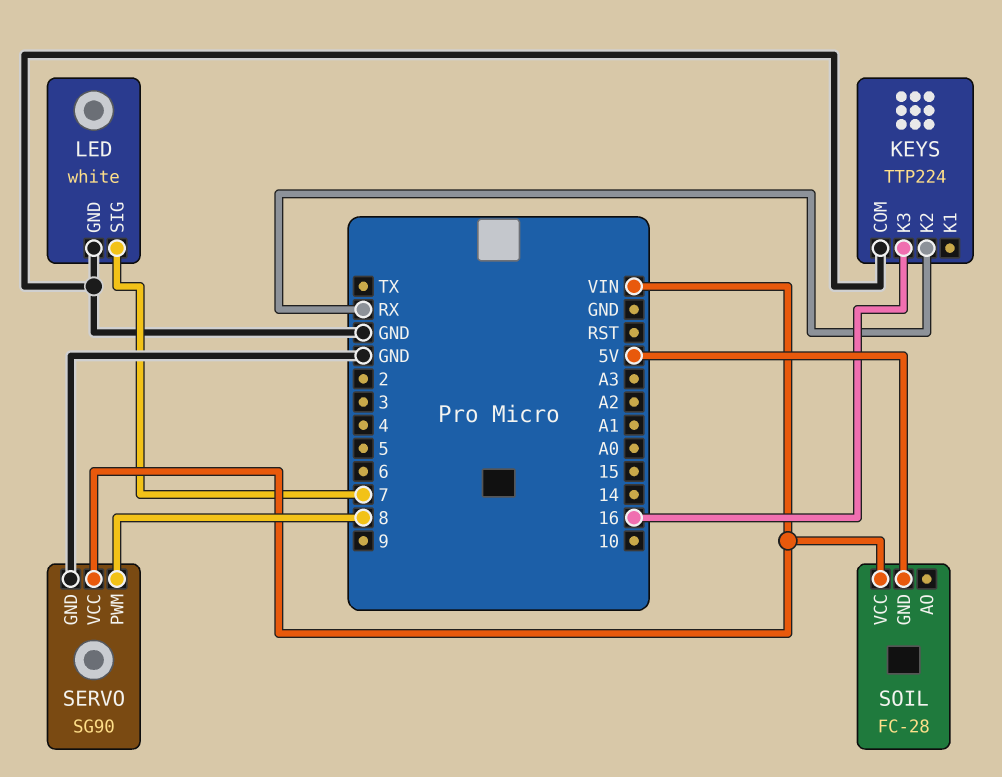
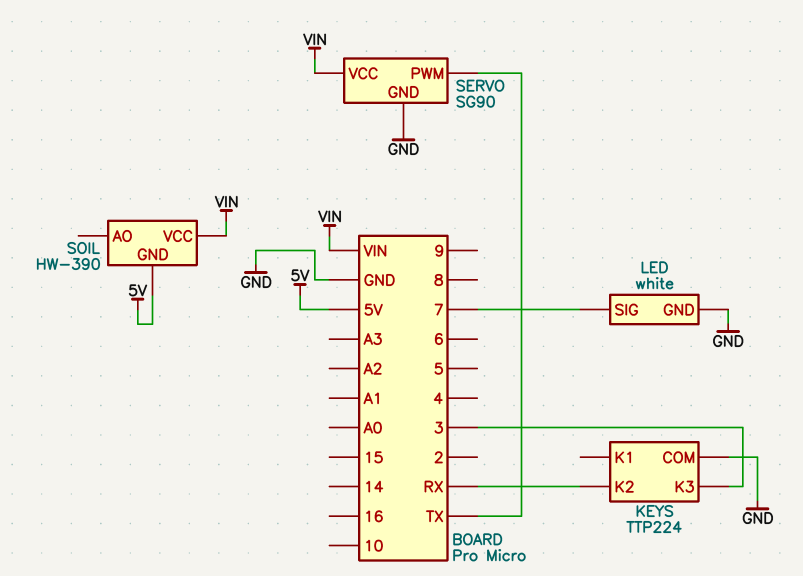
KEYS pin K3: 16 -> 3
SERVO pin PWM: 8 -> TX
SOIL: FC-28 -> HW-390

